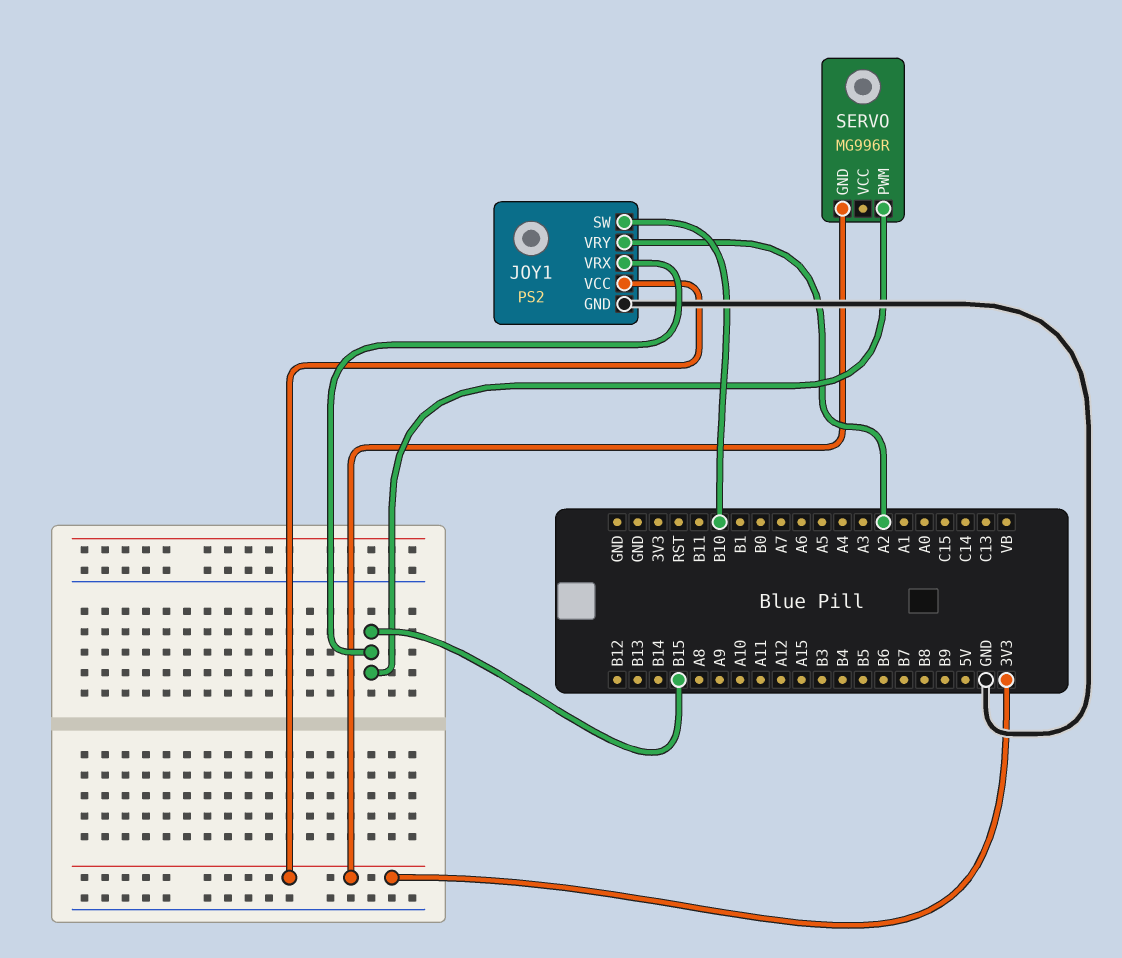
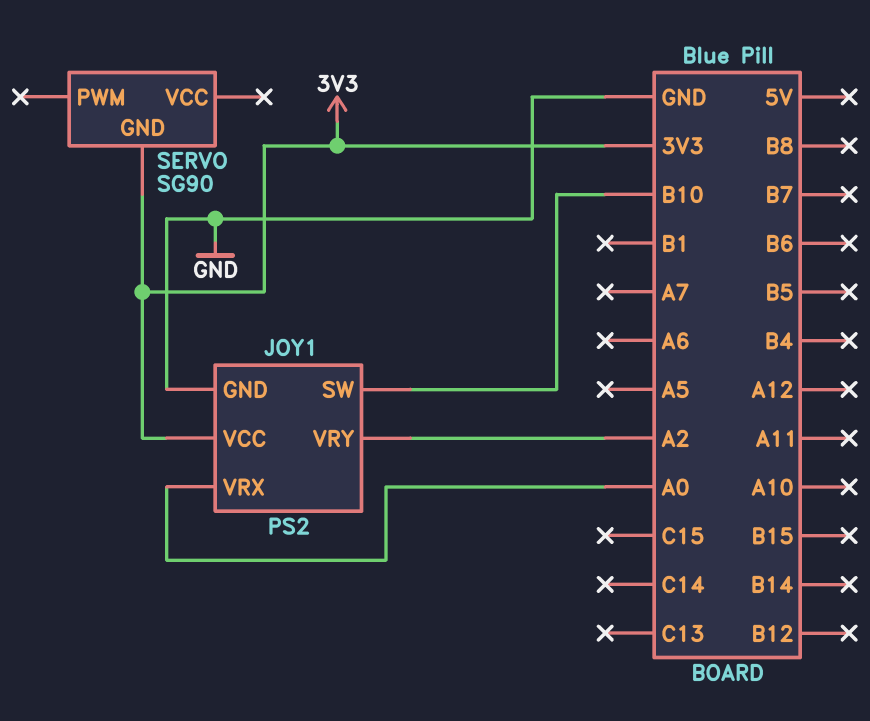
JOY1 pin VRX: B15 -> A0
SERVO: MG996R -> SG90
SERVO pin PWM: B15 -> none

